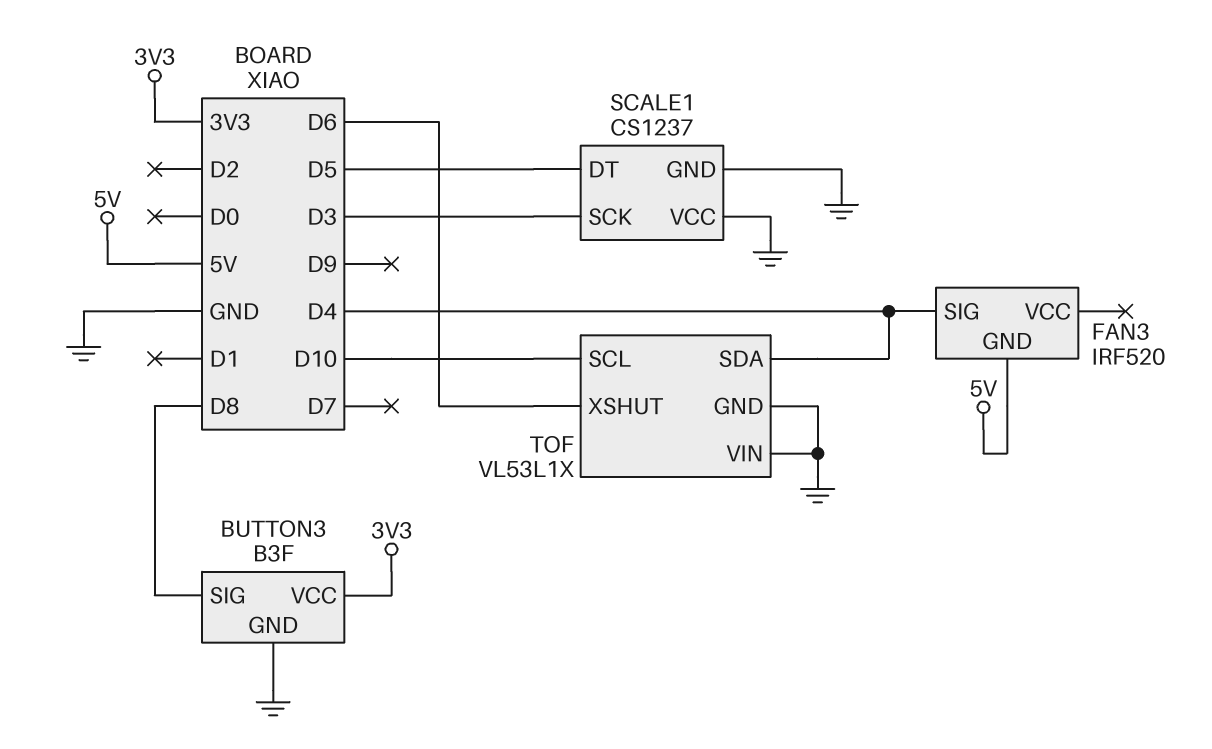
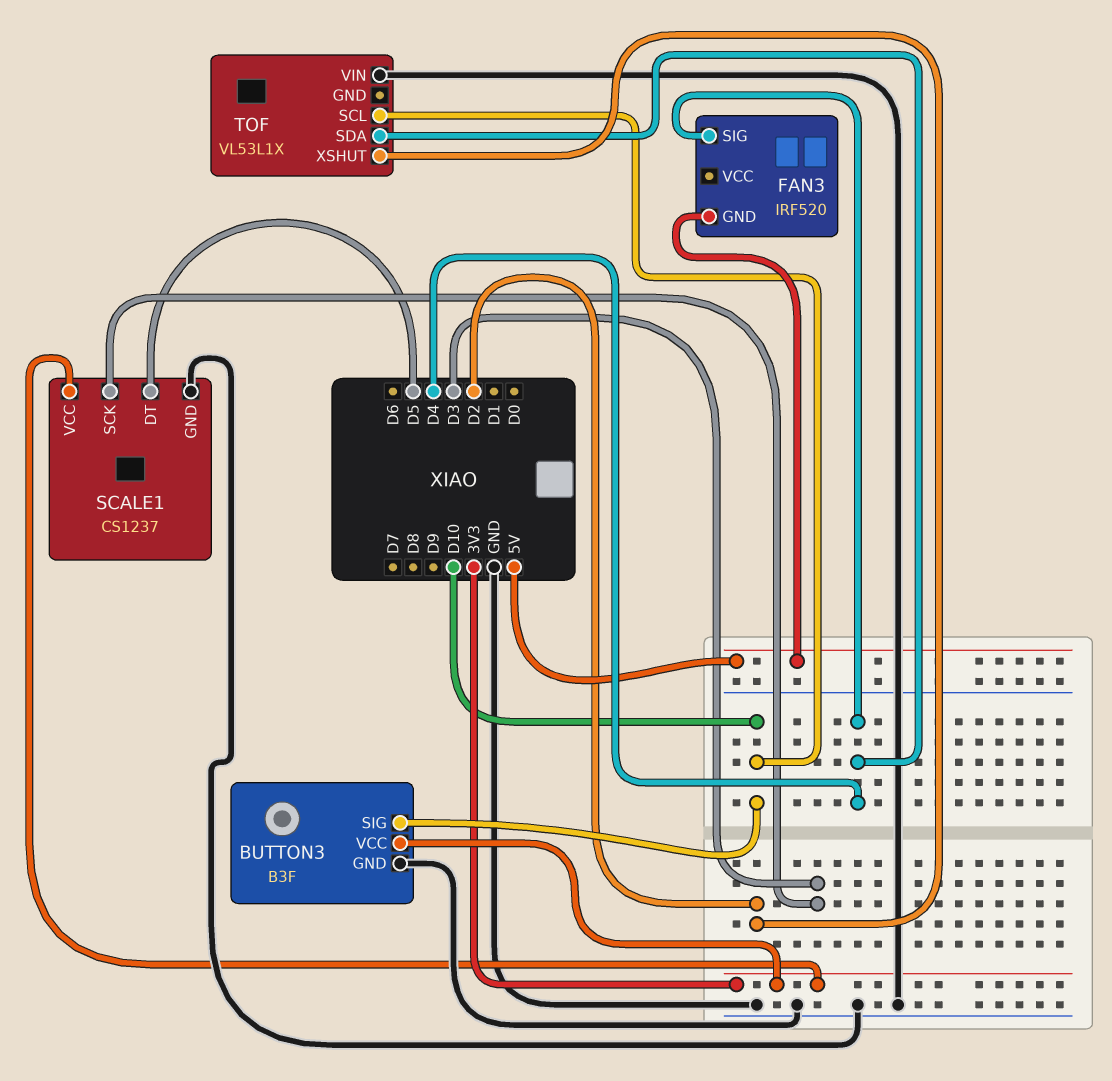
BUTTON3 pin SIG: D8 -> D10
SCALE1 pin VCC: GND -> 3V3
TOF pin GND: GND -> none
TOF pin XSHUT: D6 -> D2

